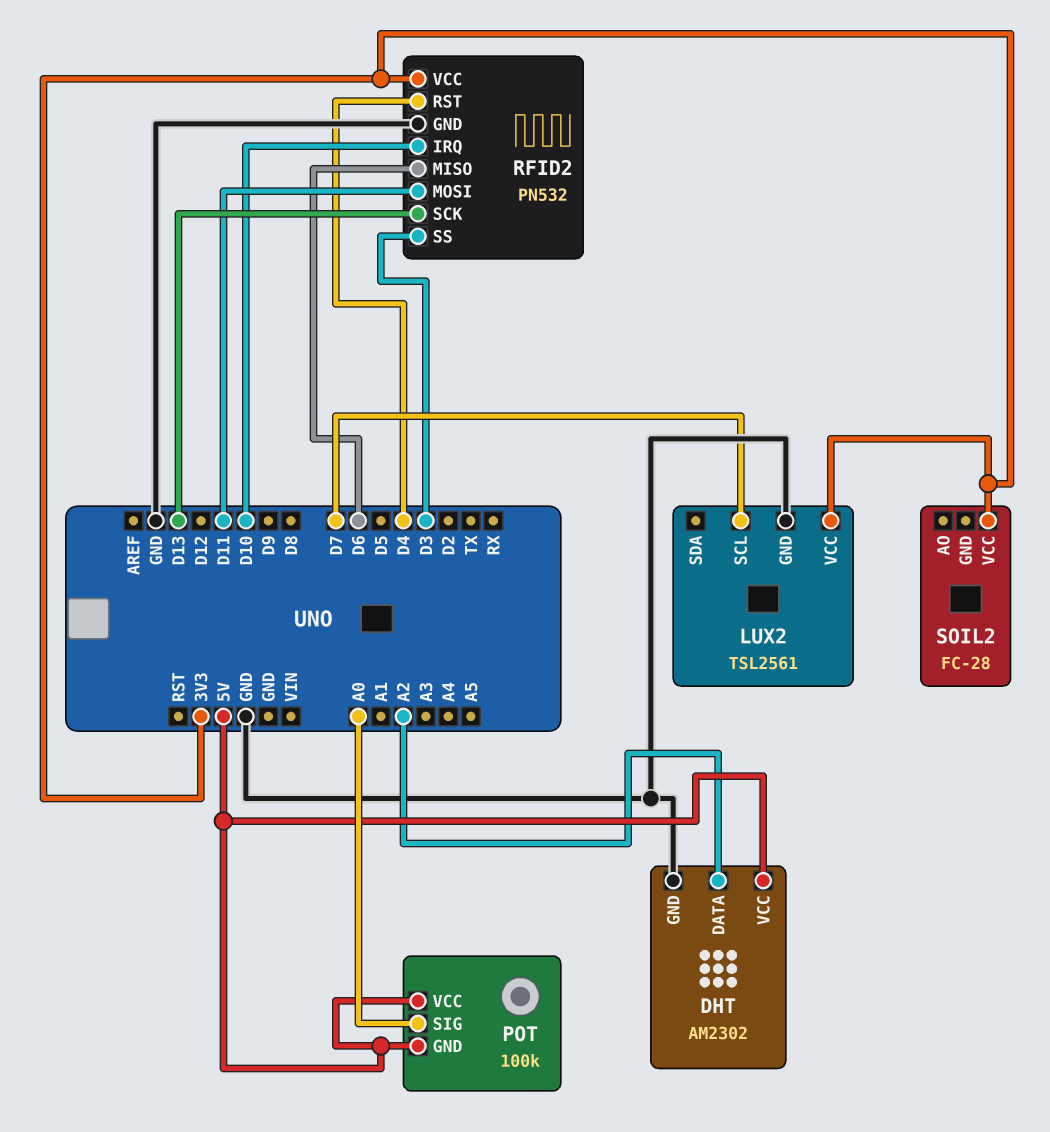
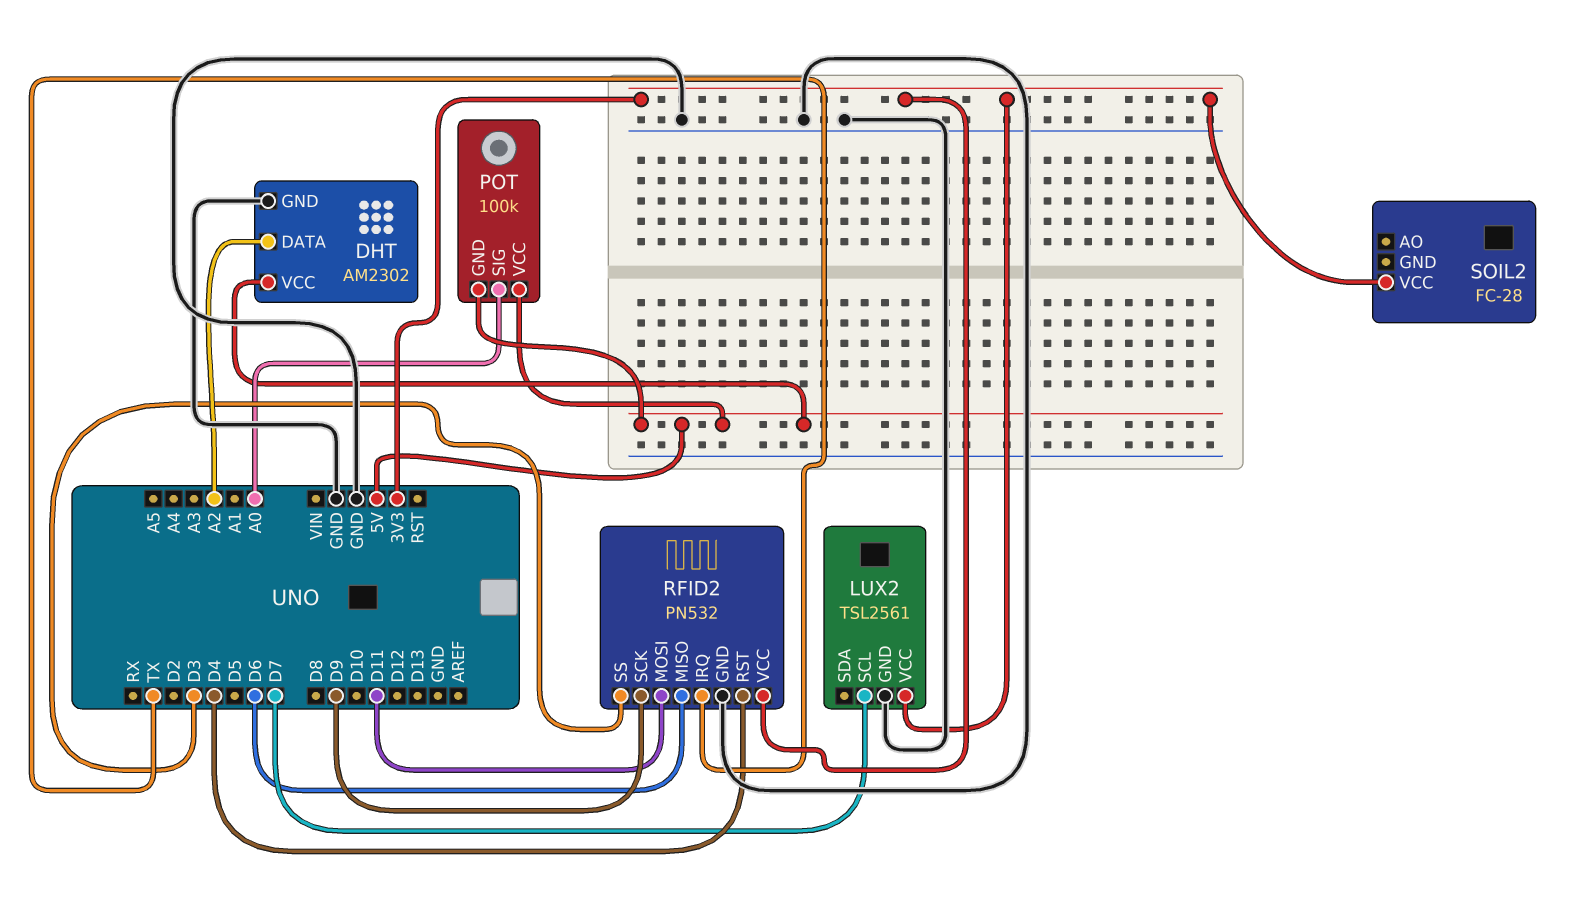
RFID2 pin IRQ: D10 -> TX
RFID2 pin SCK: D13 -> D9

